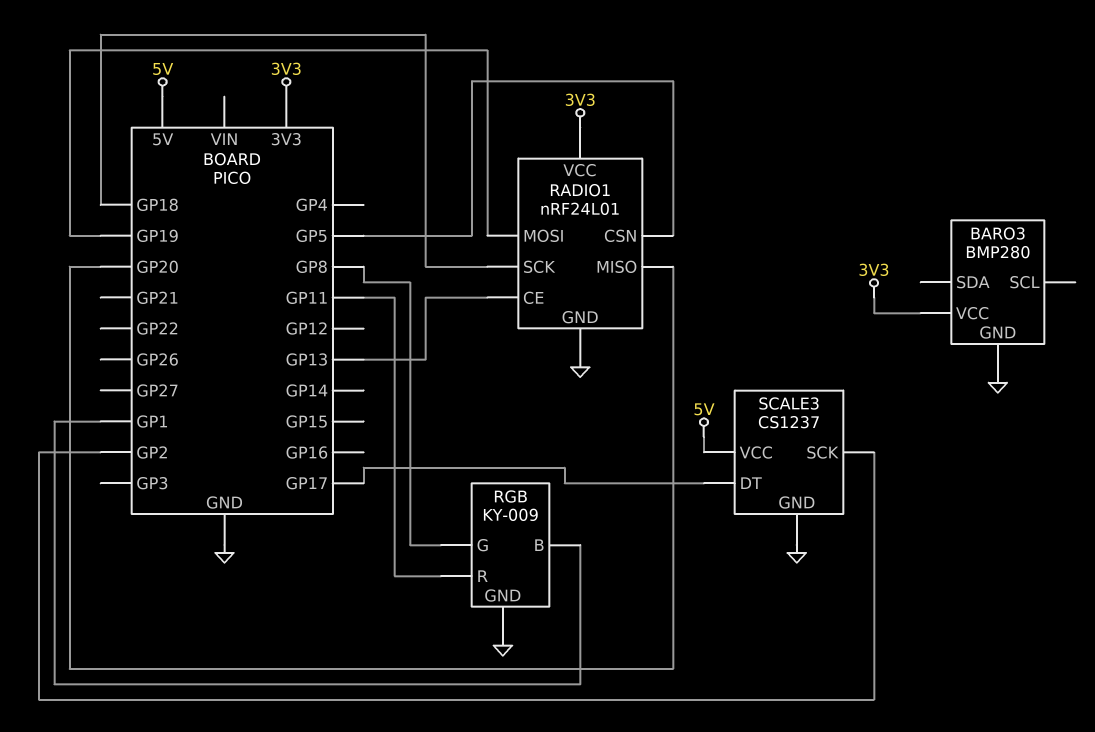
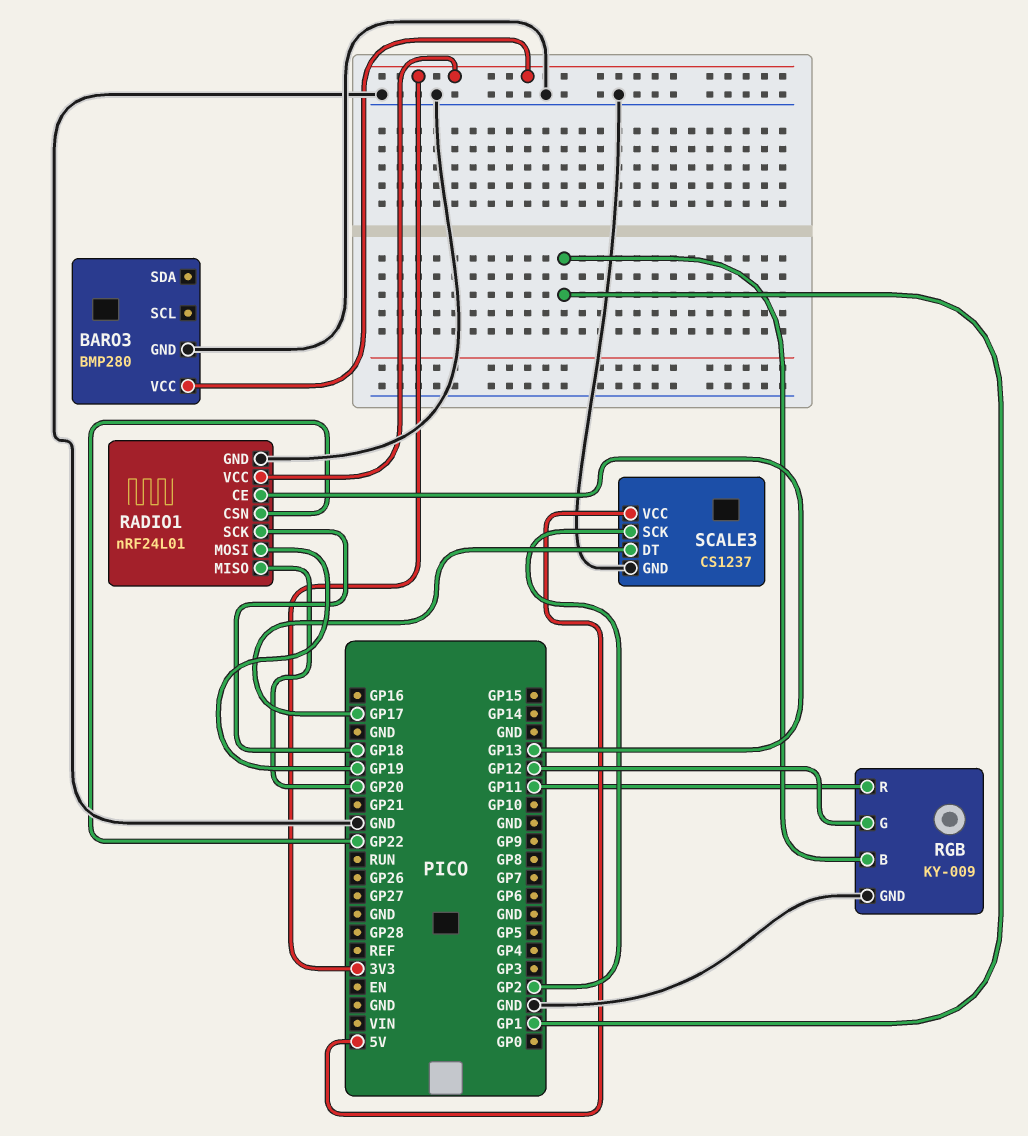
RADIO1 pin CSN: GP5 -> GP22
RGB pin G: GP8 -> GP12

